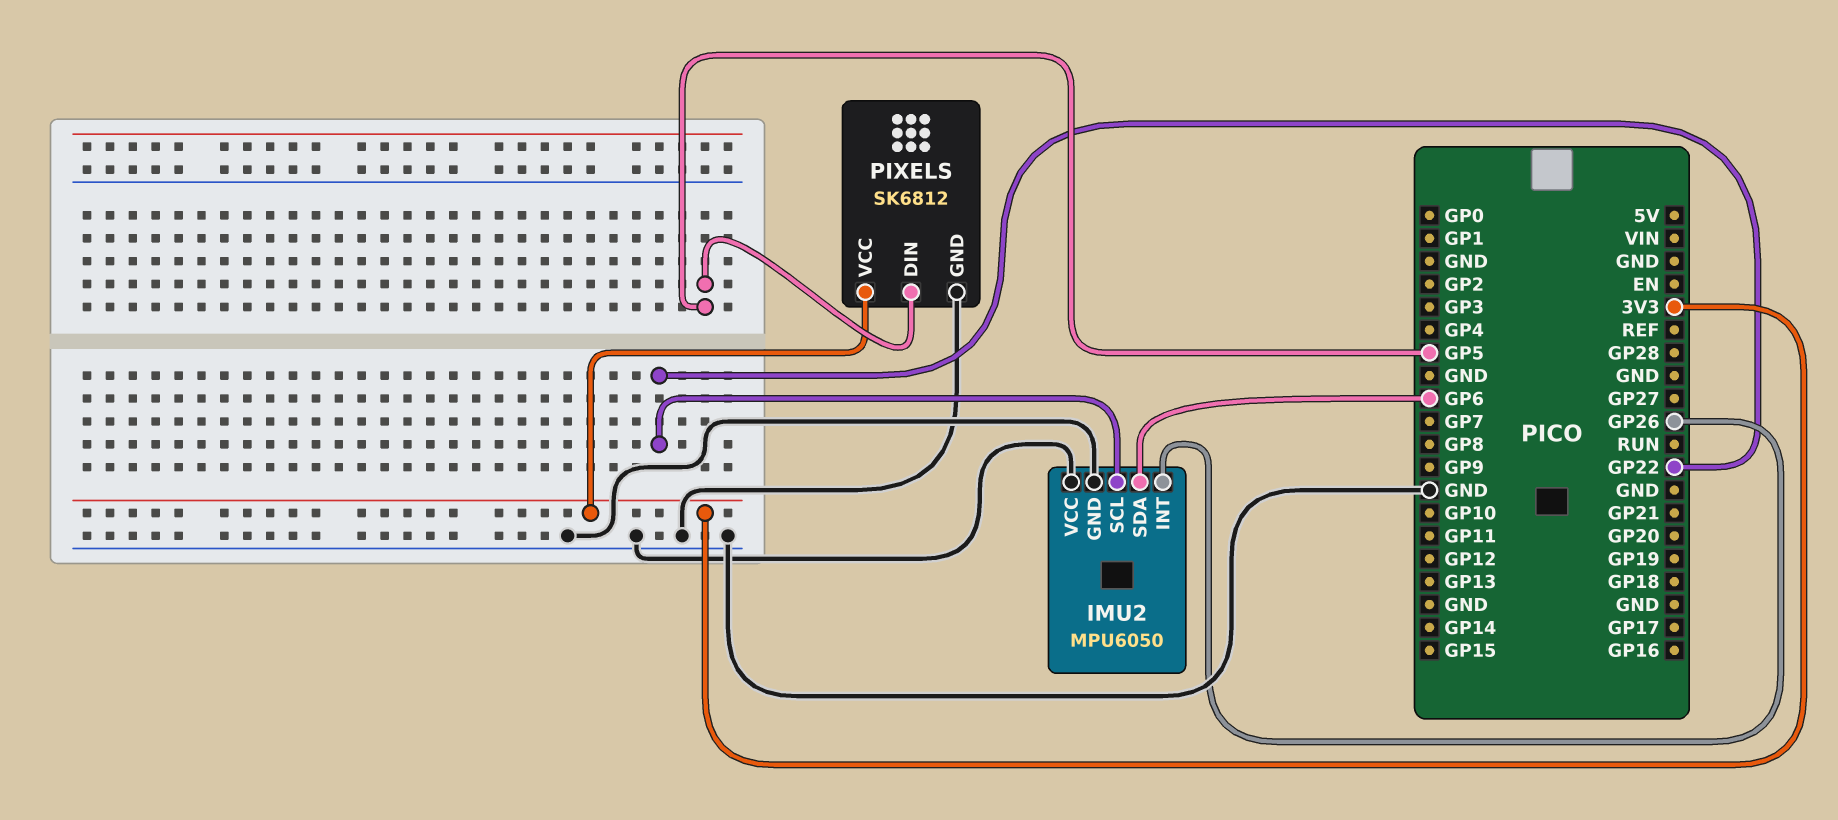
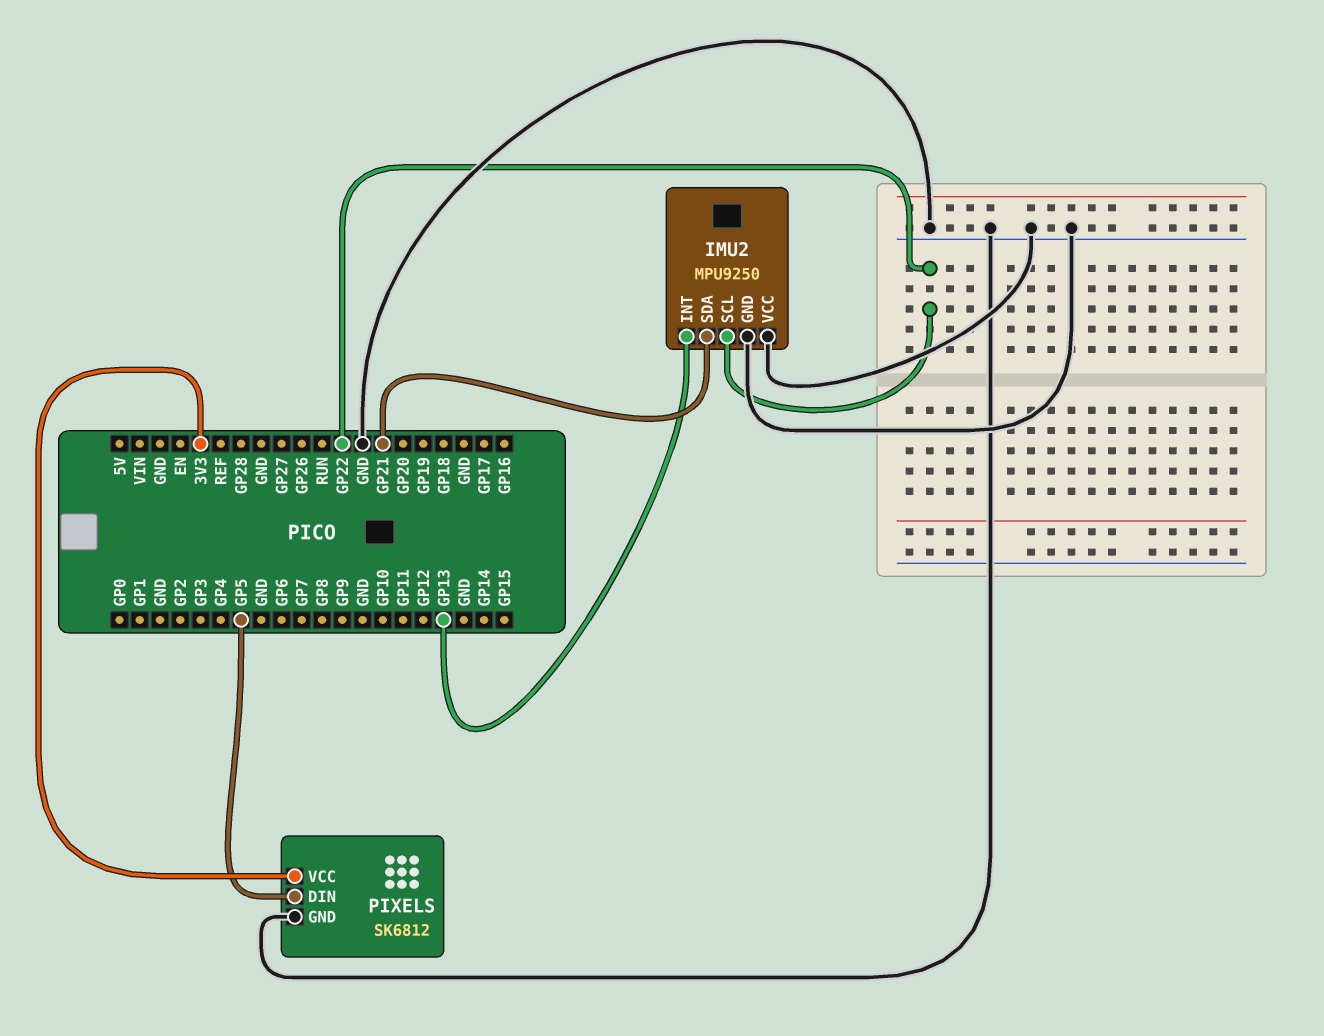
IMU2: MPU6050 -> MPU9250
IMU2 pin INT: GP26 -> GP13
IMU2 pin SDA: GP6 -> GP21

